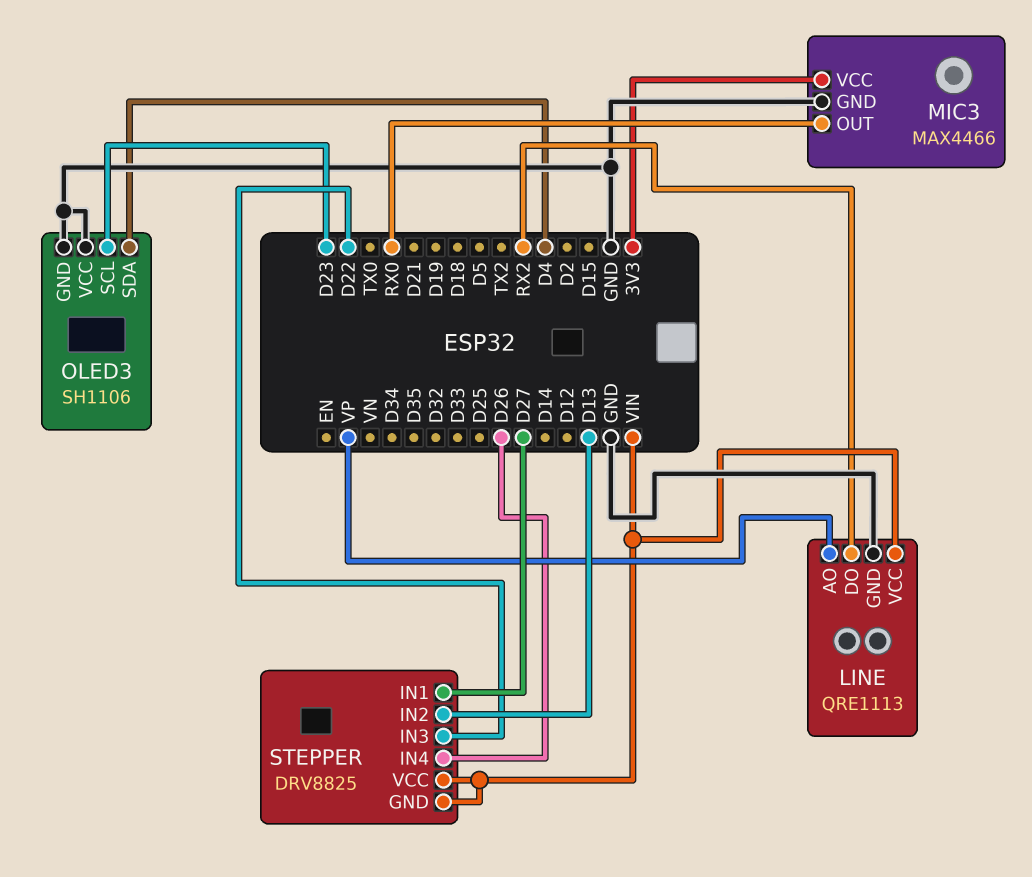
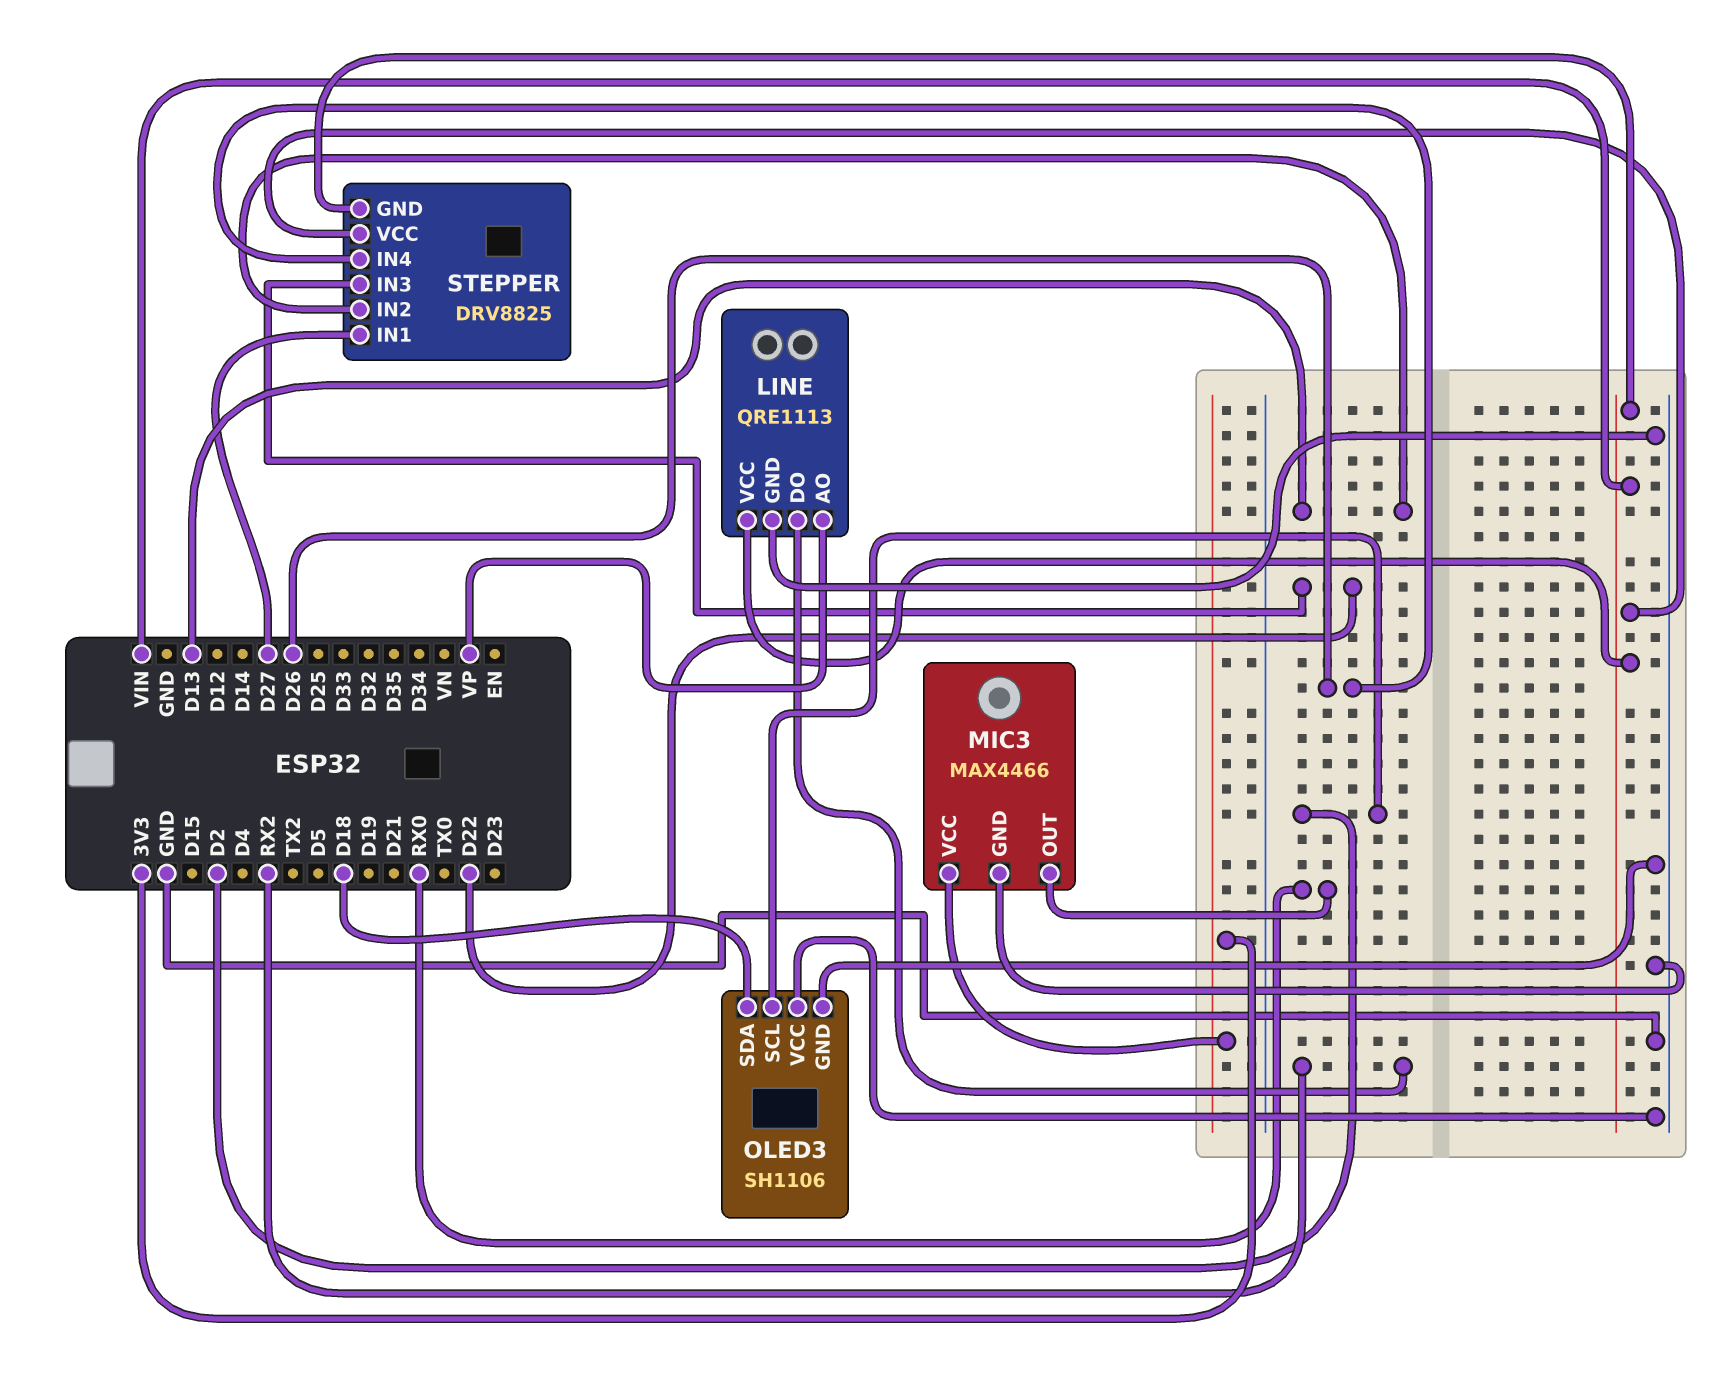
OLED3 pin SCL: D23 -> D2
OLED3 pin SDA: D4 -> D18

